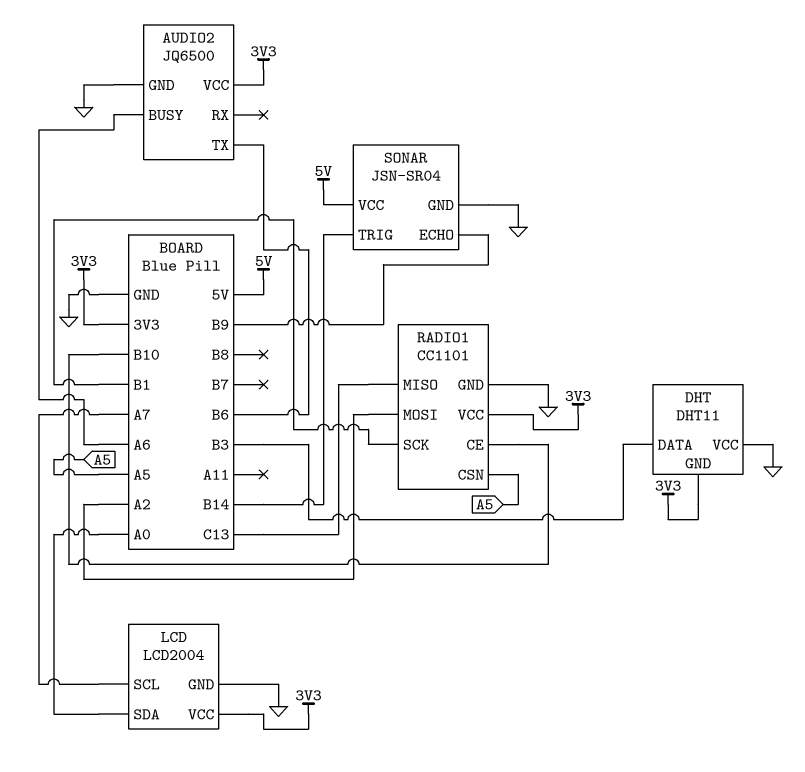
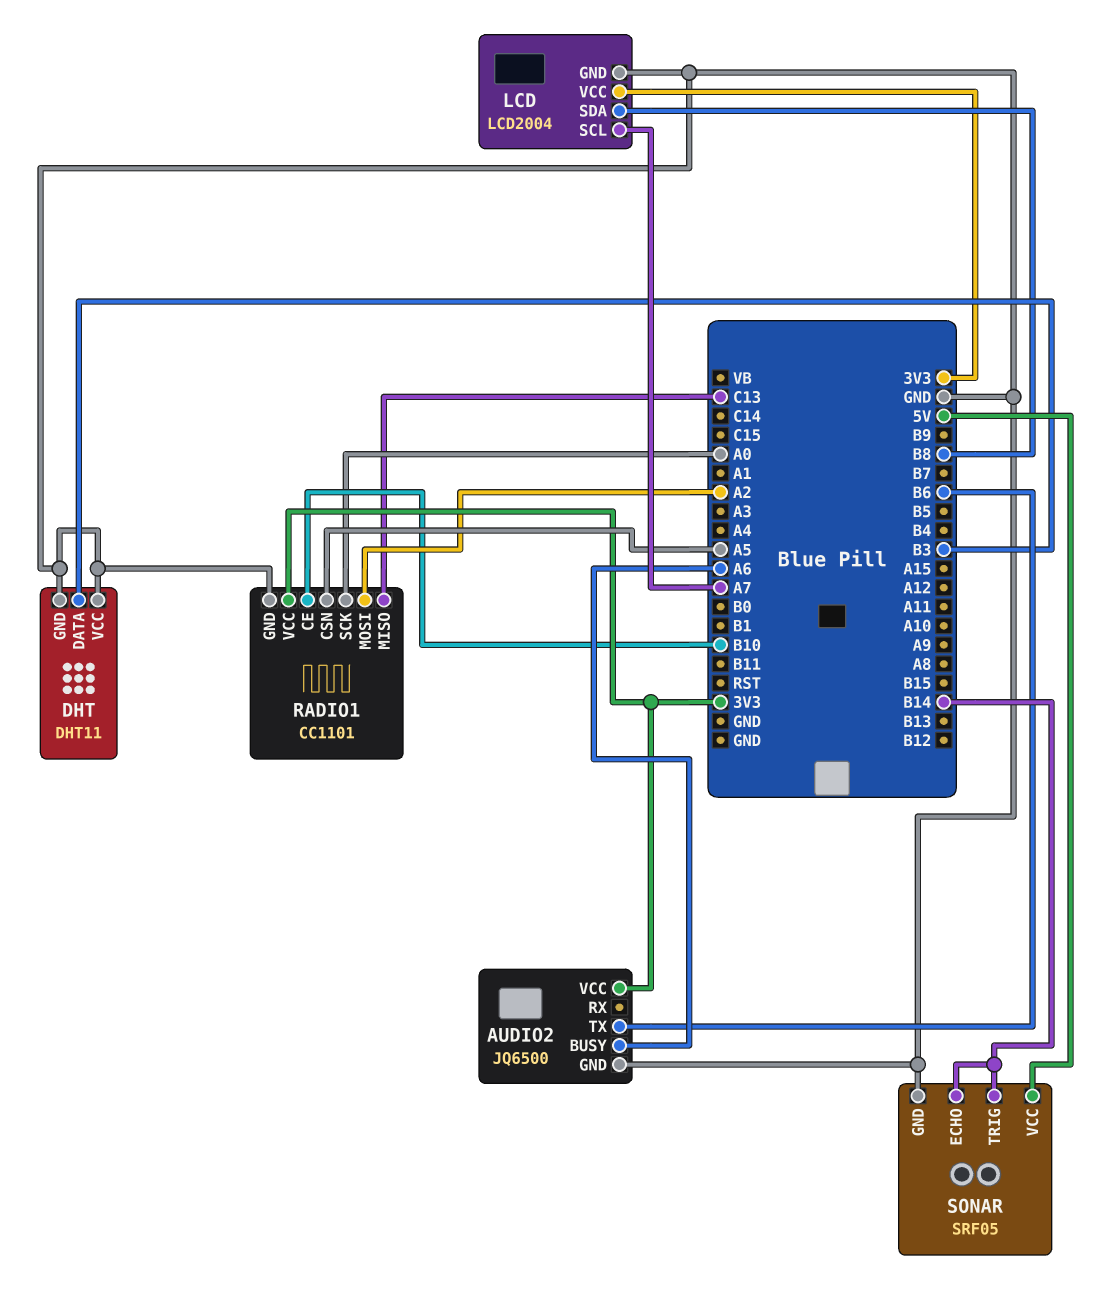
DHT pin GND: 3V3 -> GND
LCD pin SDA: A0 -> B8
RADIO1 pin SCK: B1 -> A0
SONAR: JSN-SR04 -> SRF05
SONAR pin ECHO: B9 -> B14

